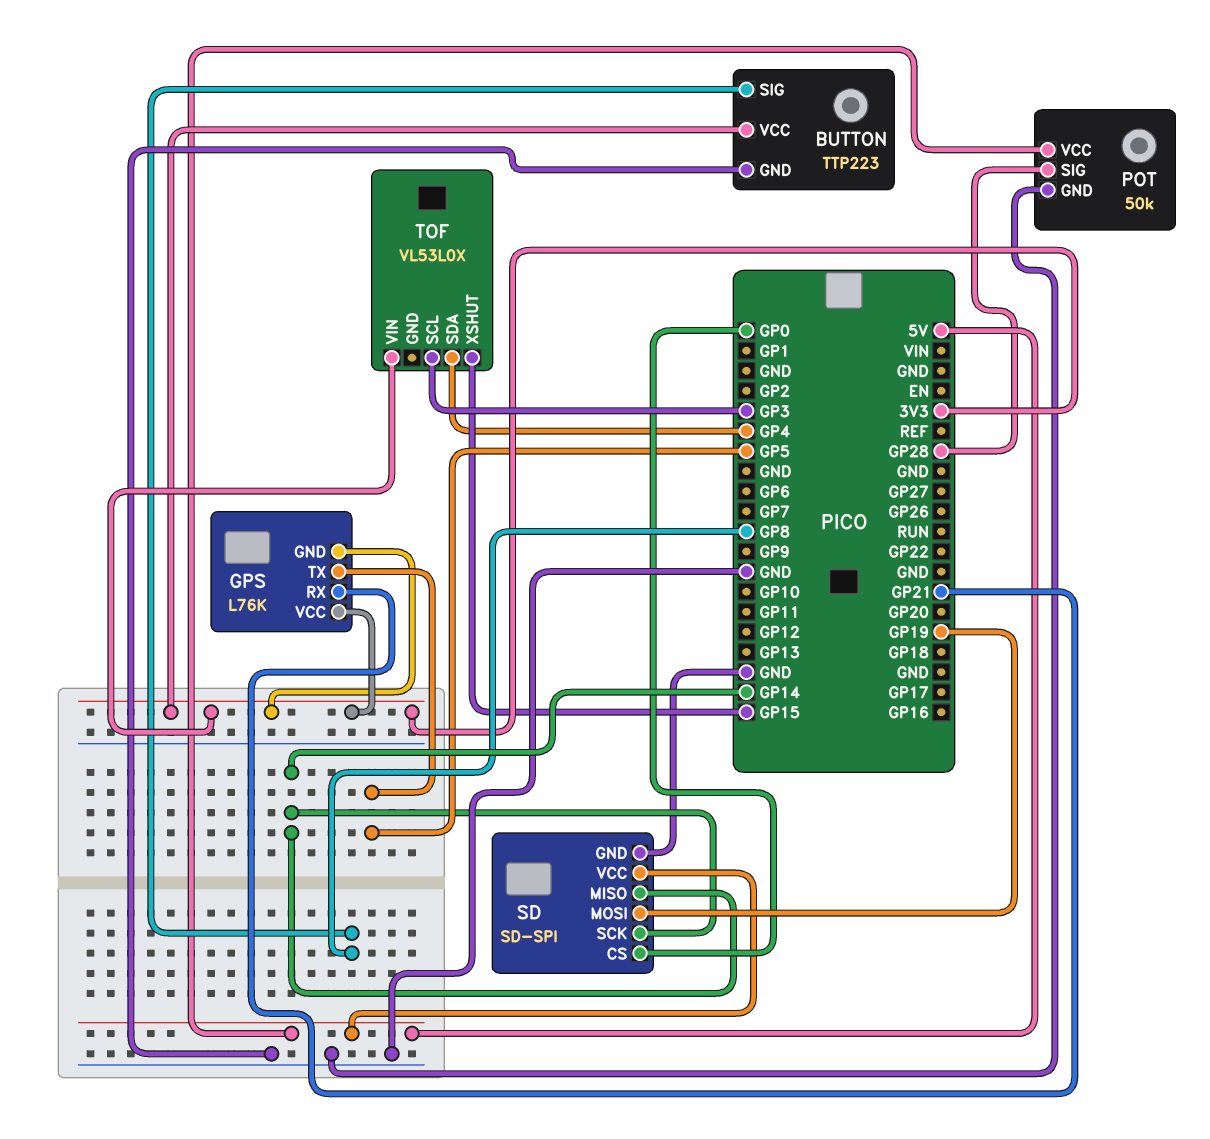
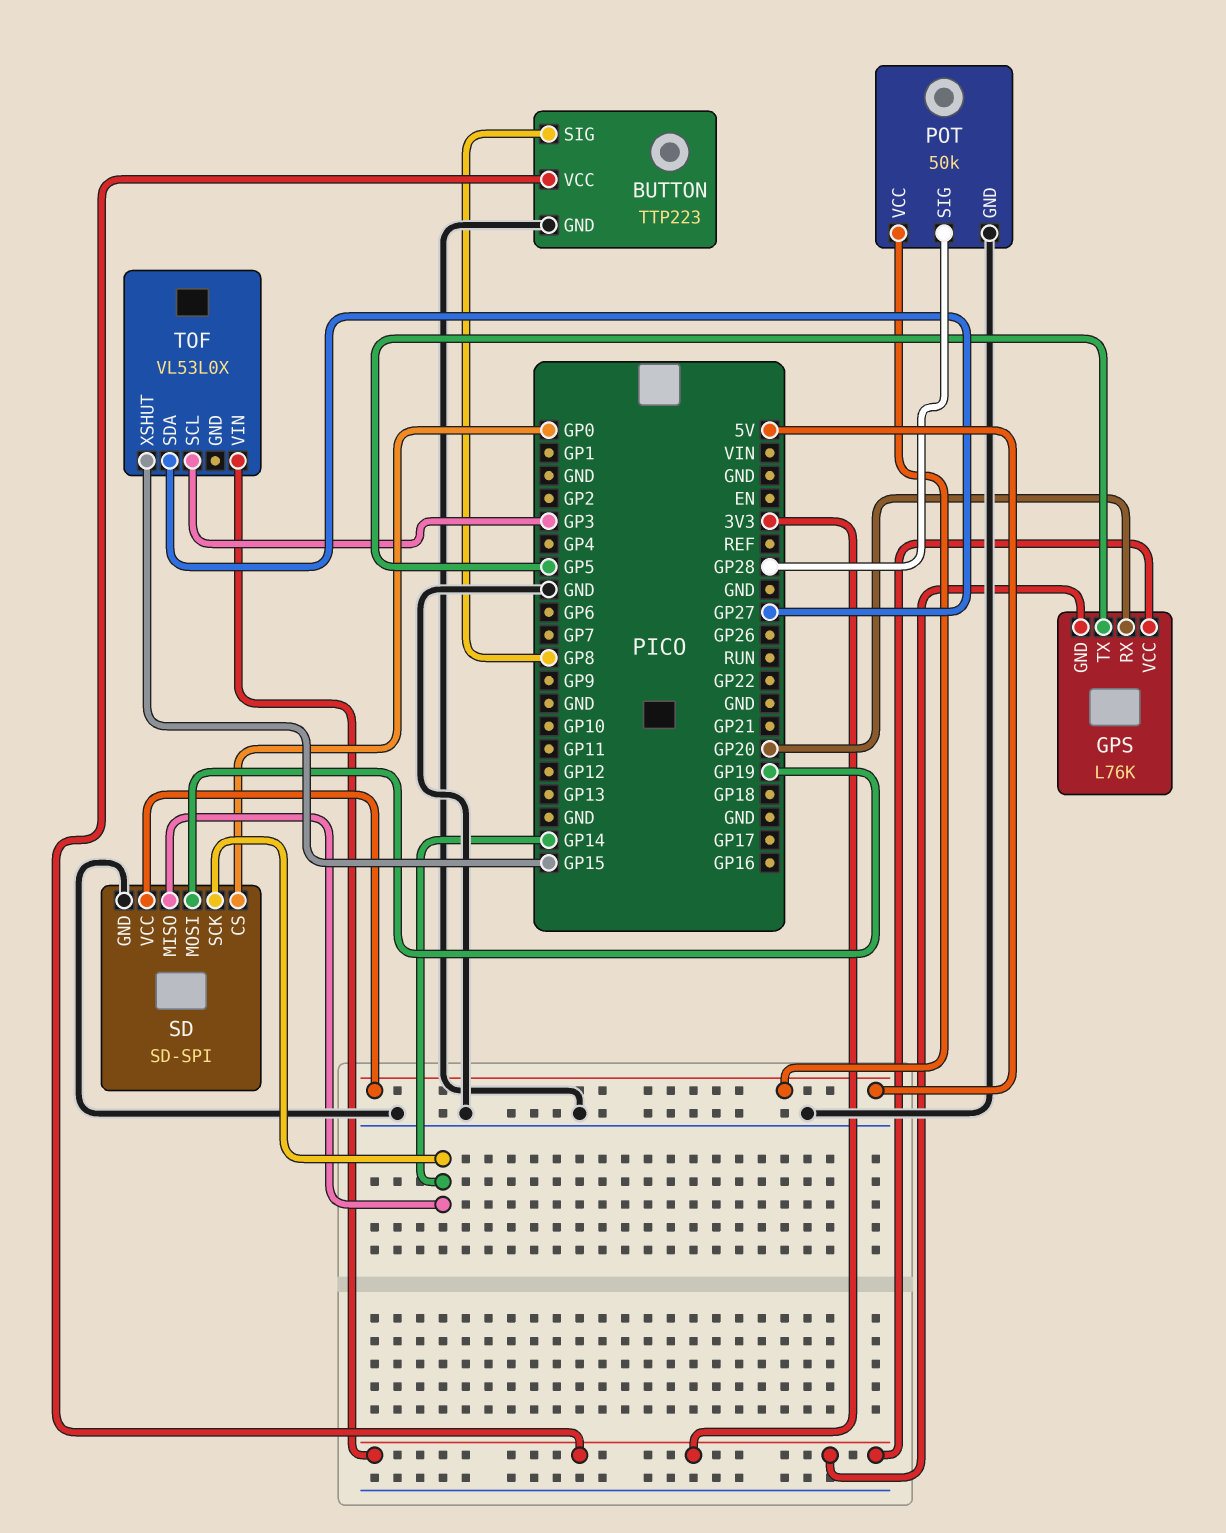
GPS pin RX: GP21 -> GP20
TOF pin SDA: GP4 -> GP27

